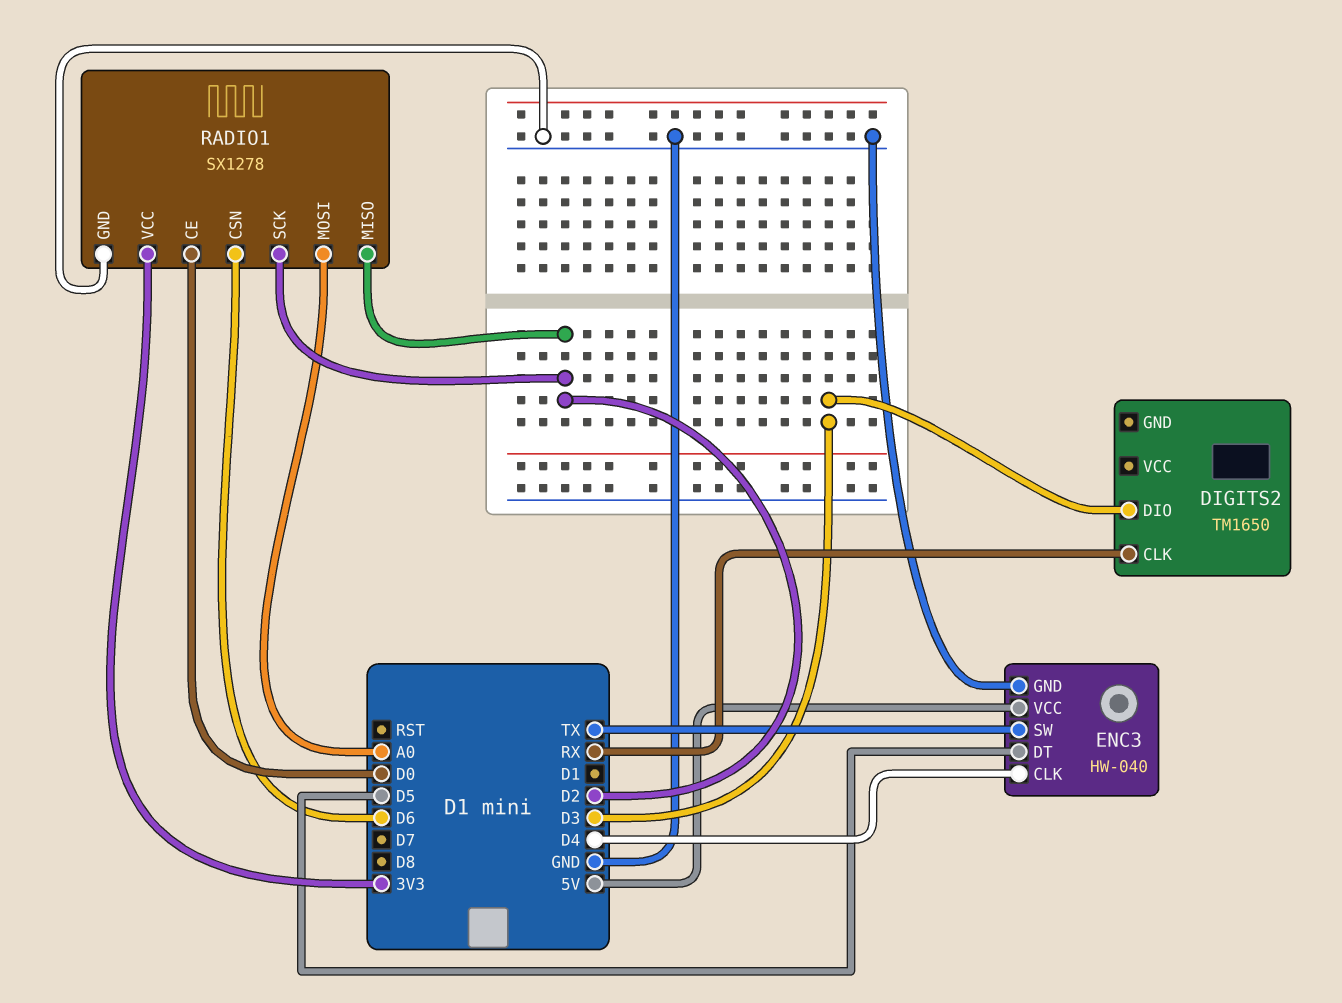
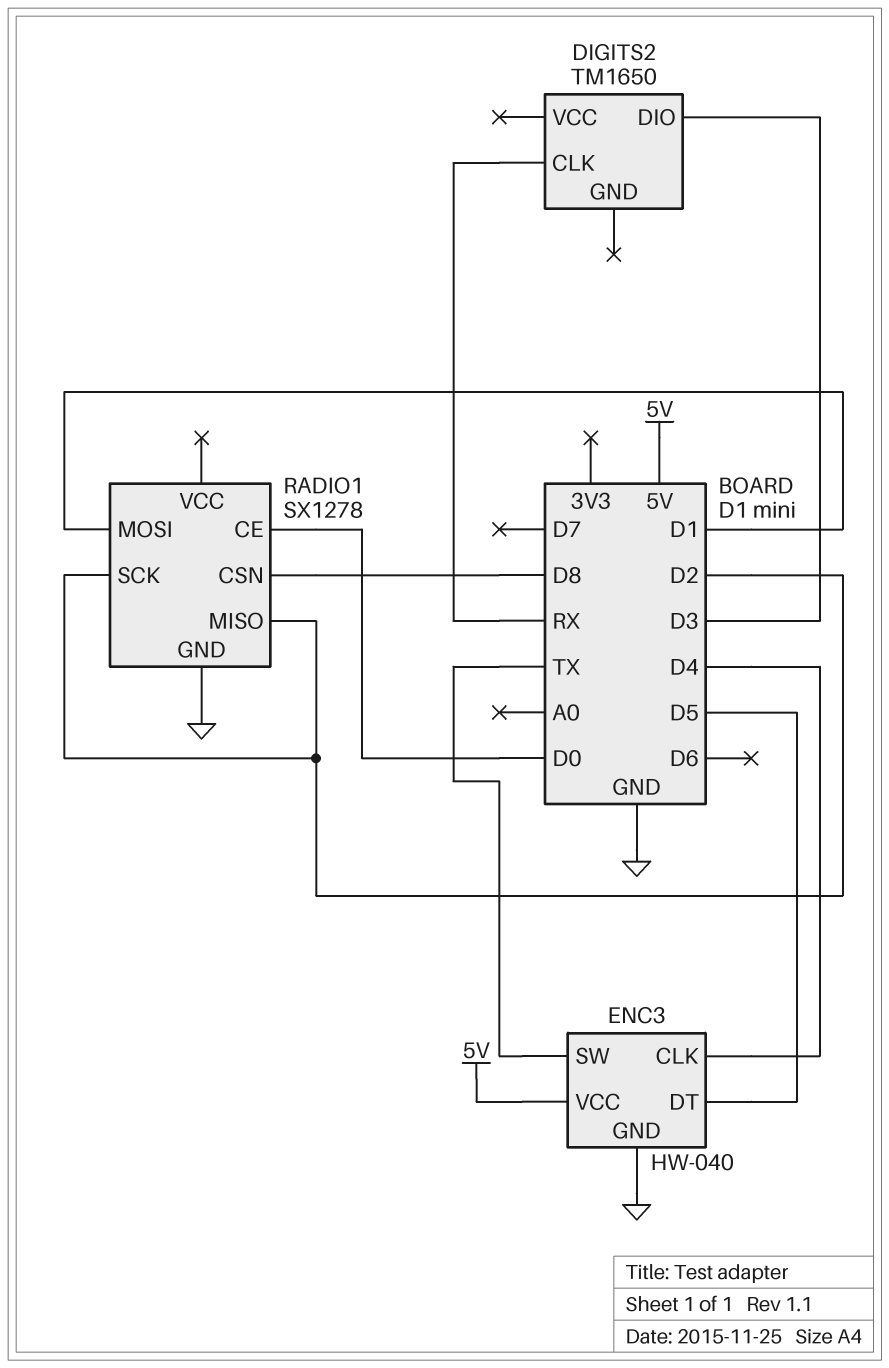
RADIO1 pin CSN: D6 -> D8
RADIO1 pin MOSI: A0 -> D1
RADIO1 pin VCC: 3V3 -> none

